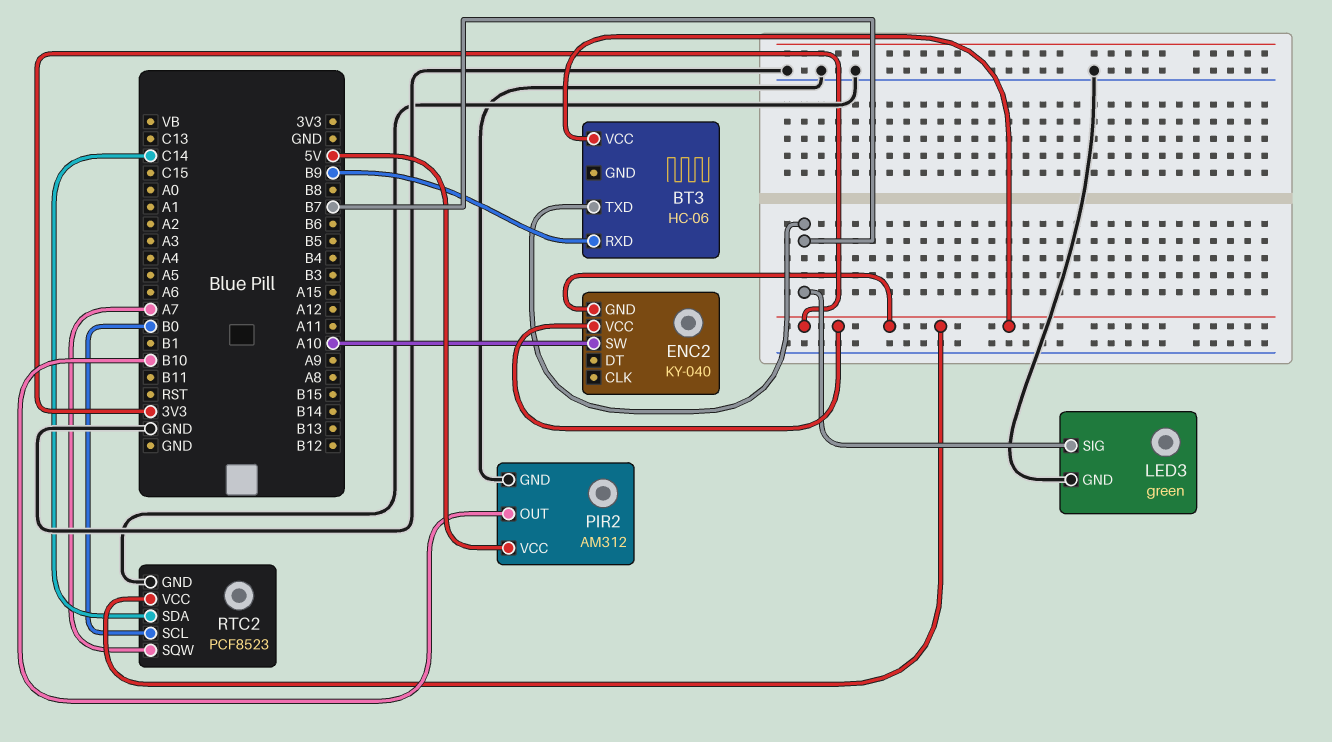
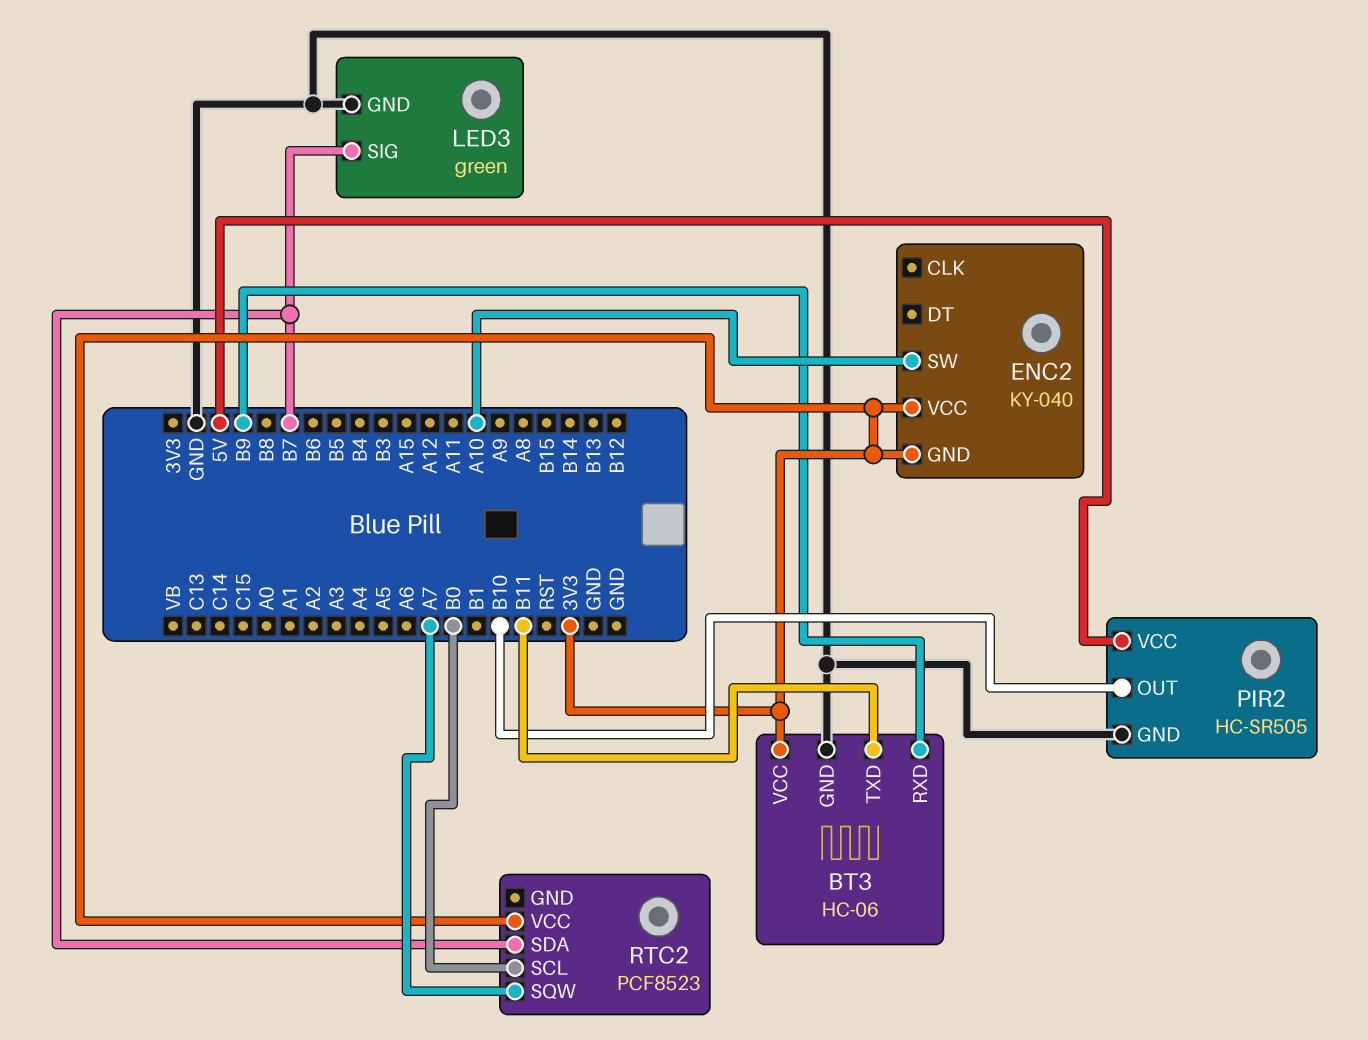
BT3 pin GND: none -> GND
BT3 pin TXD: B7 -> B11
PIR2: AM312 -> HC-SR505
RTC2 pin GND: GND -> none
RTC2 pin SDA: C14 -> B7

